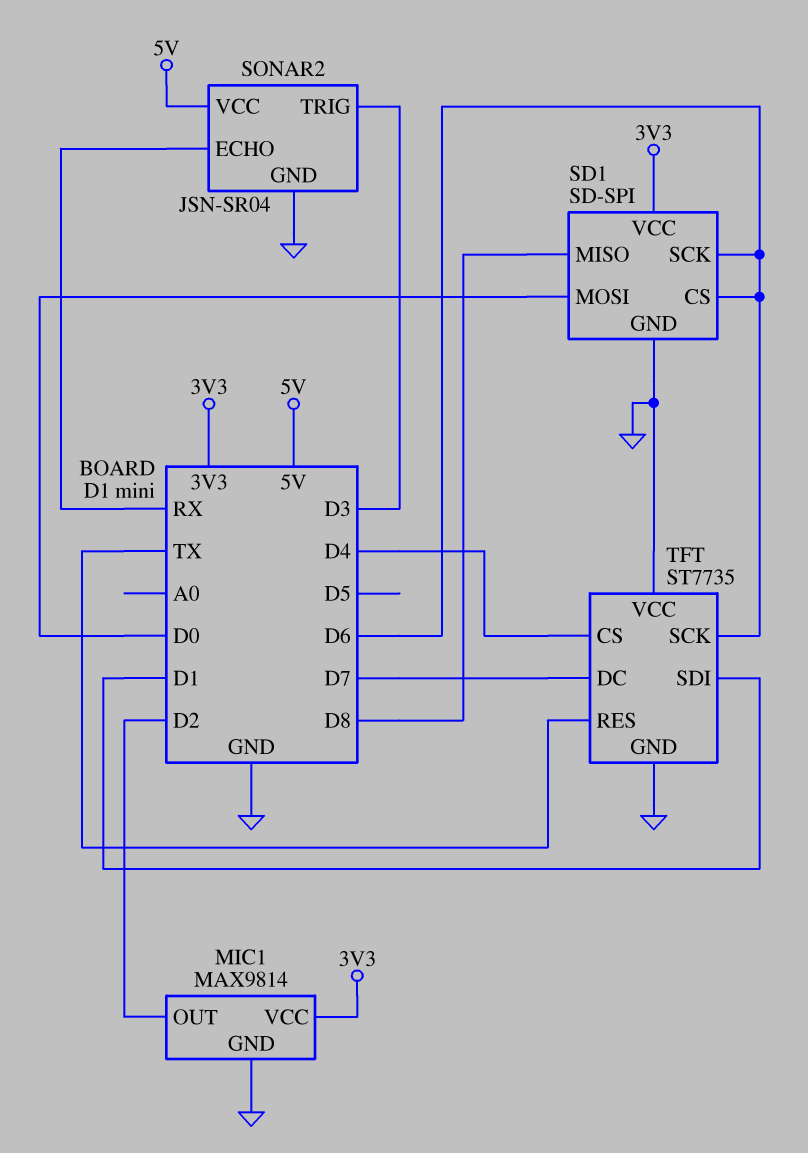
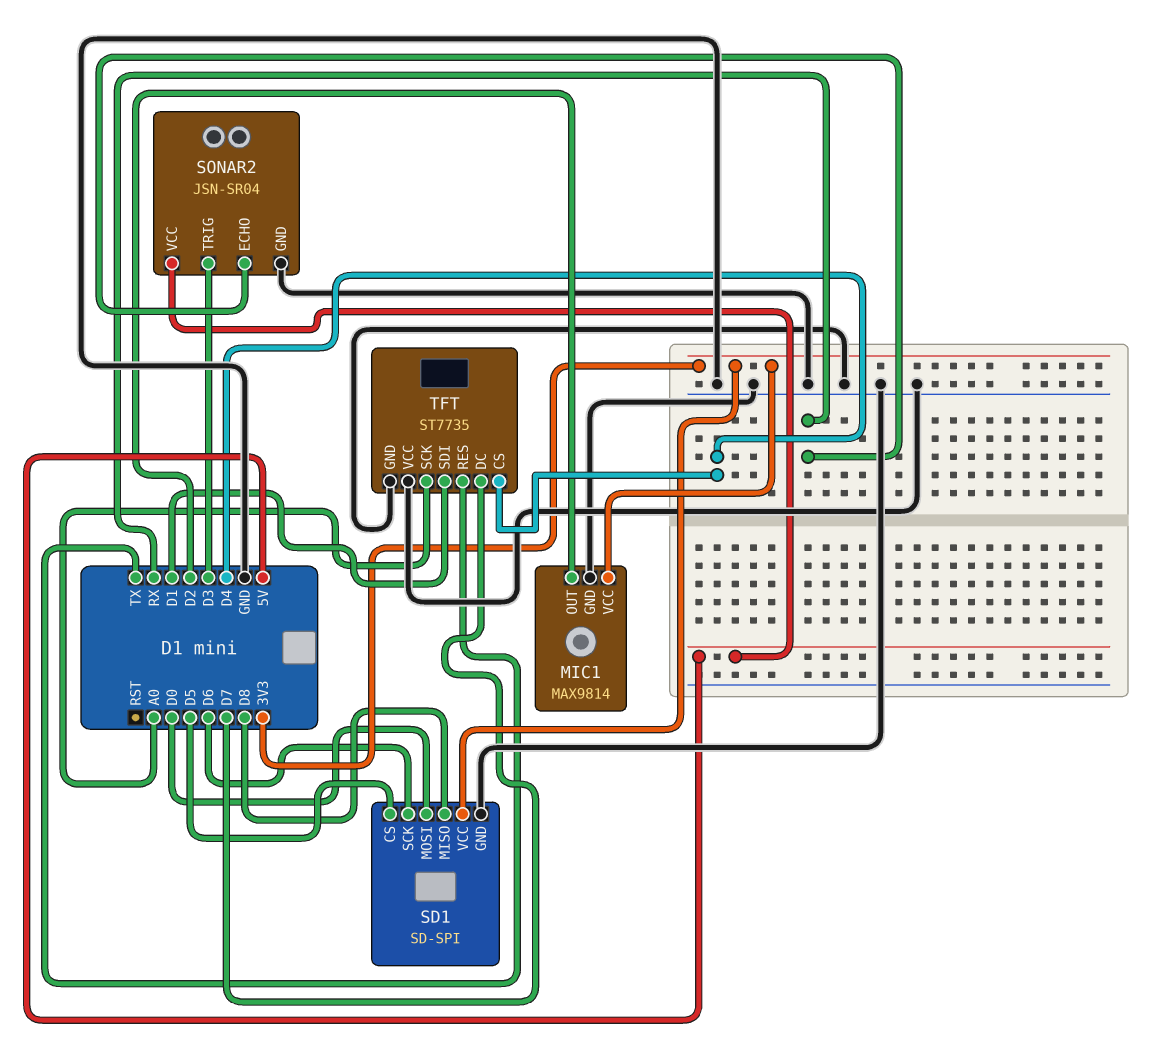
SD1 pin CS: D6 -> D5
TFT pin SCK: D6 -> A0

